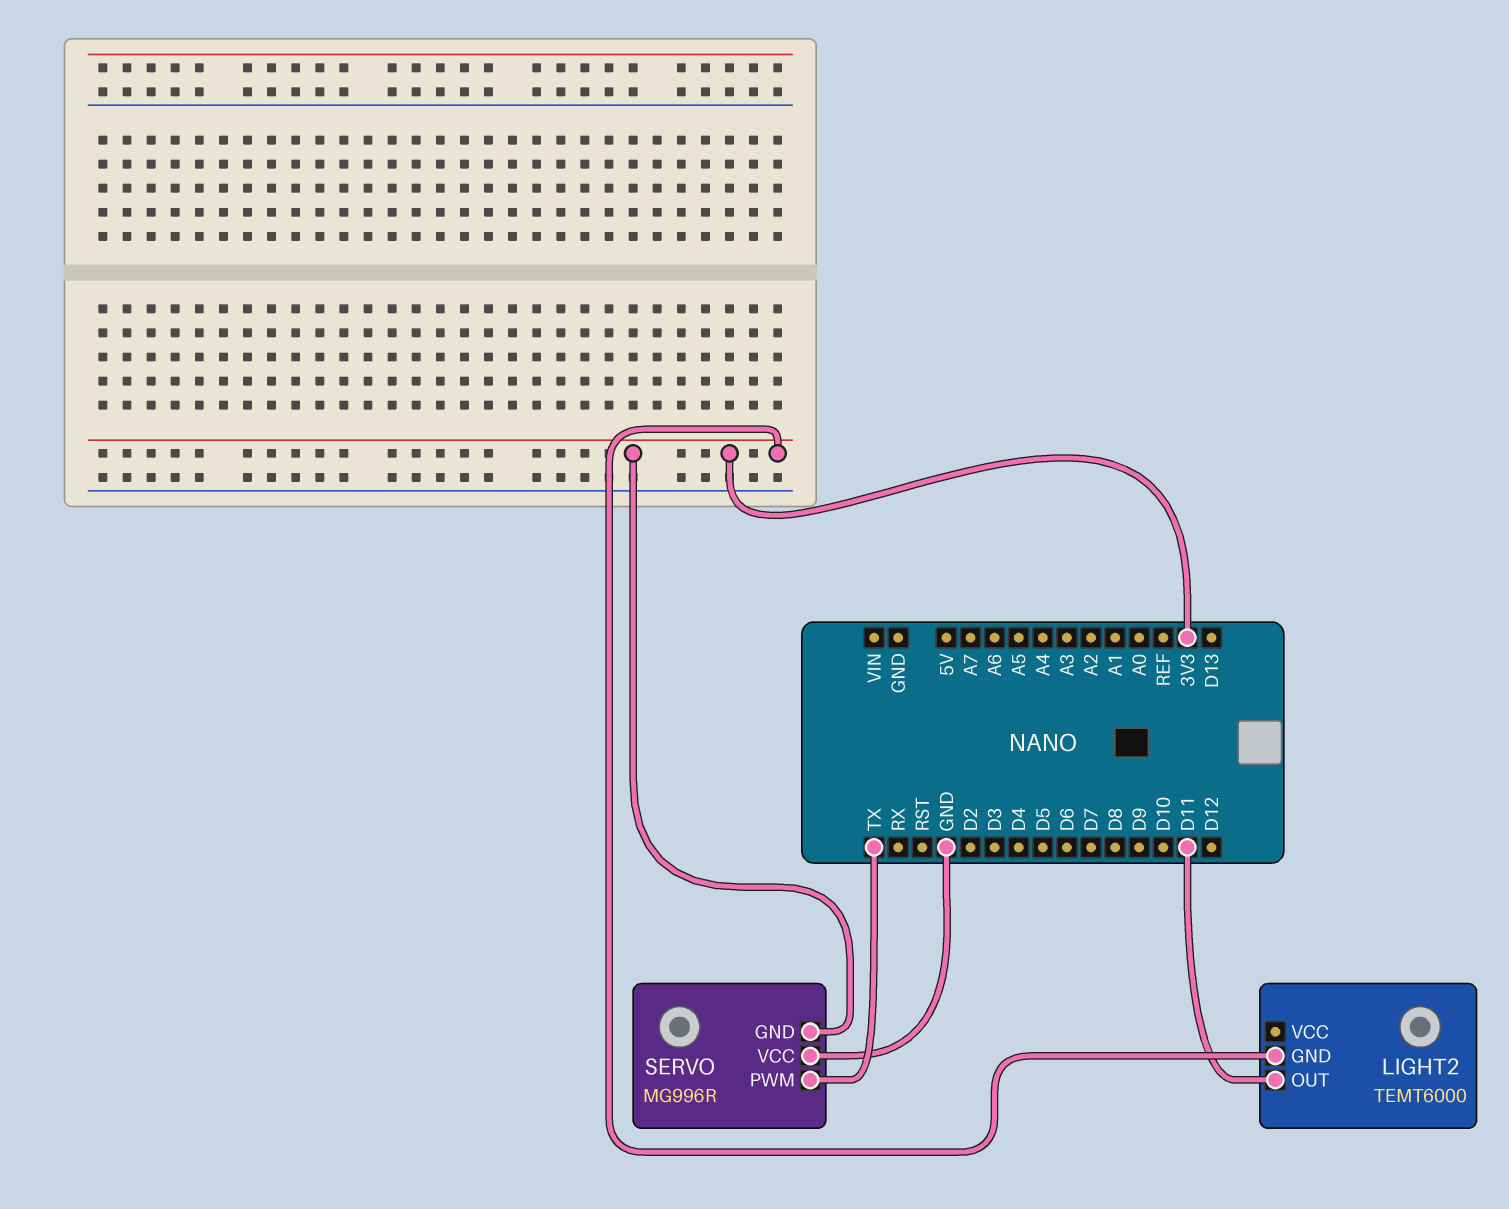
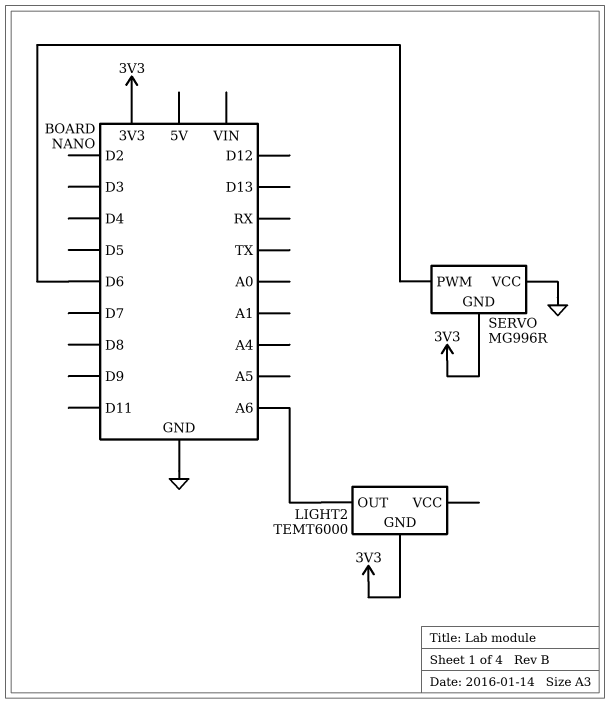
LIGHT2 pin OUT: D11 -> A6
SERVO pin PWM: TX -> D6

